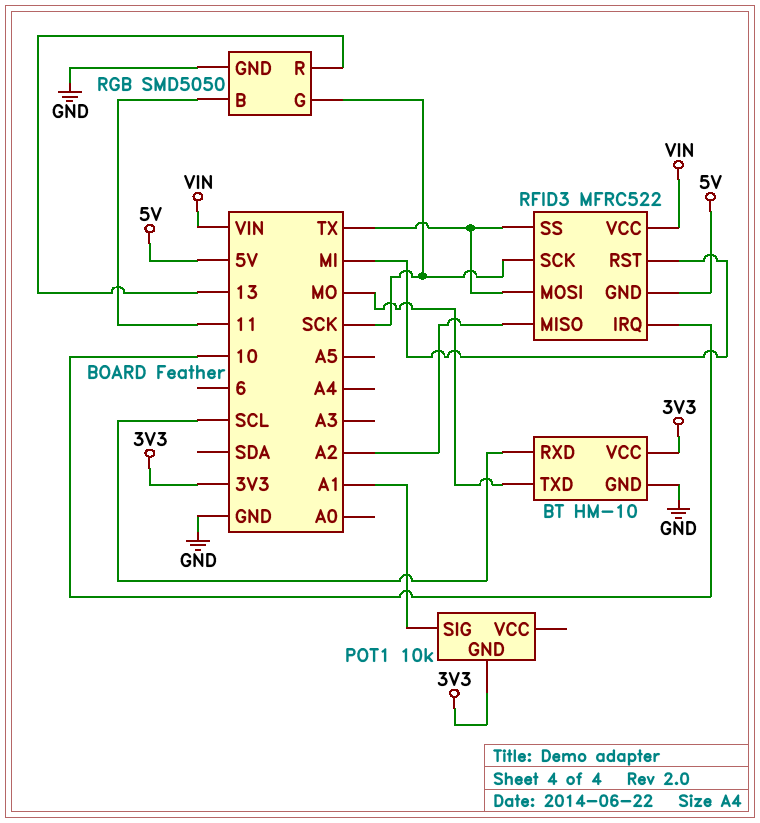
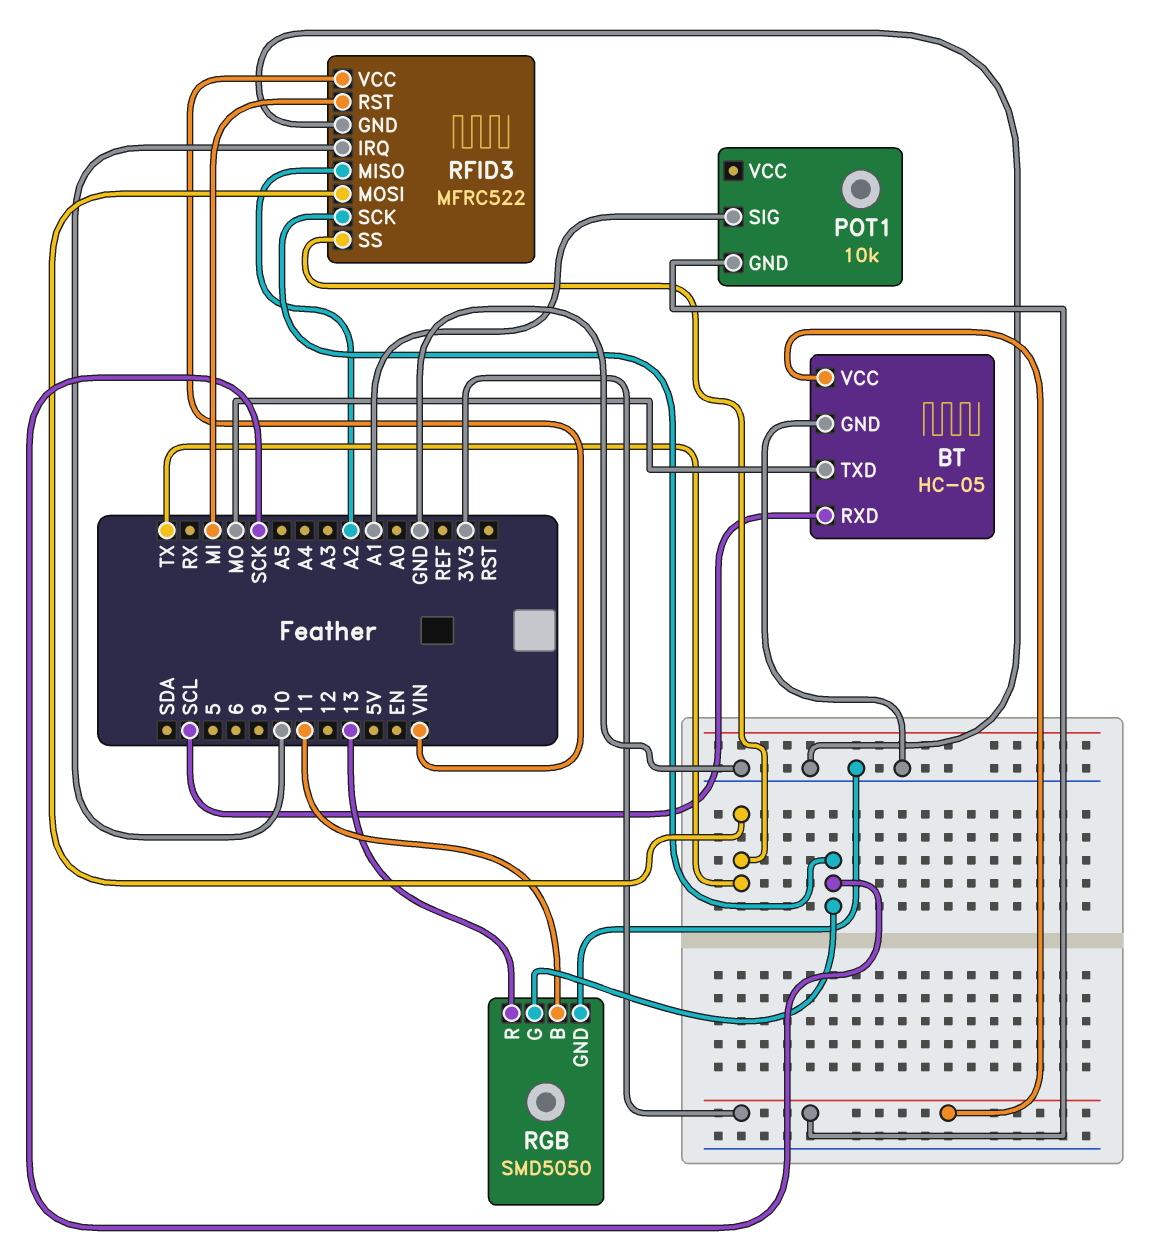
BT: HM-10 -> HC-05
RFID3 pin GND: 5V -> GND

